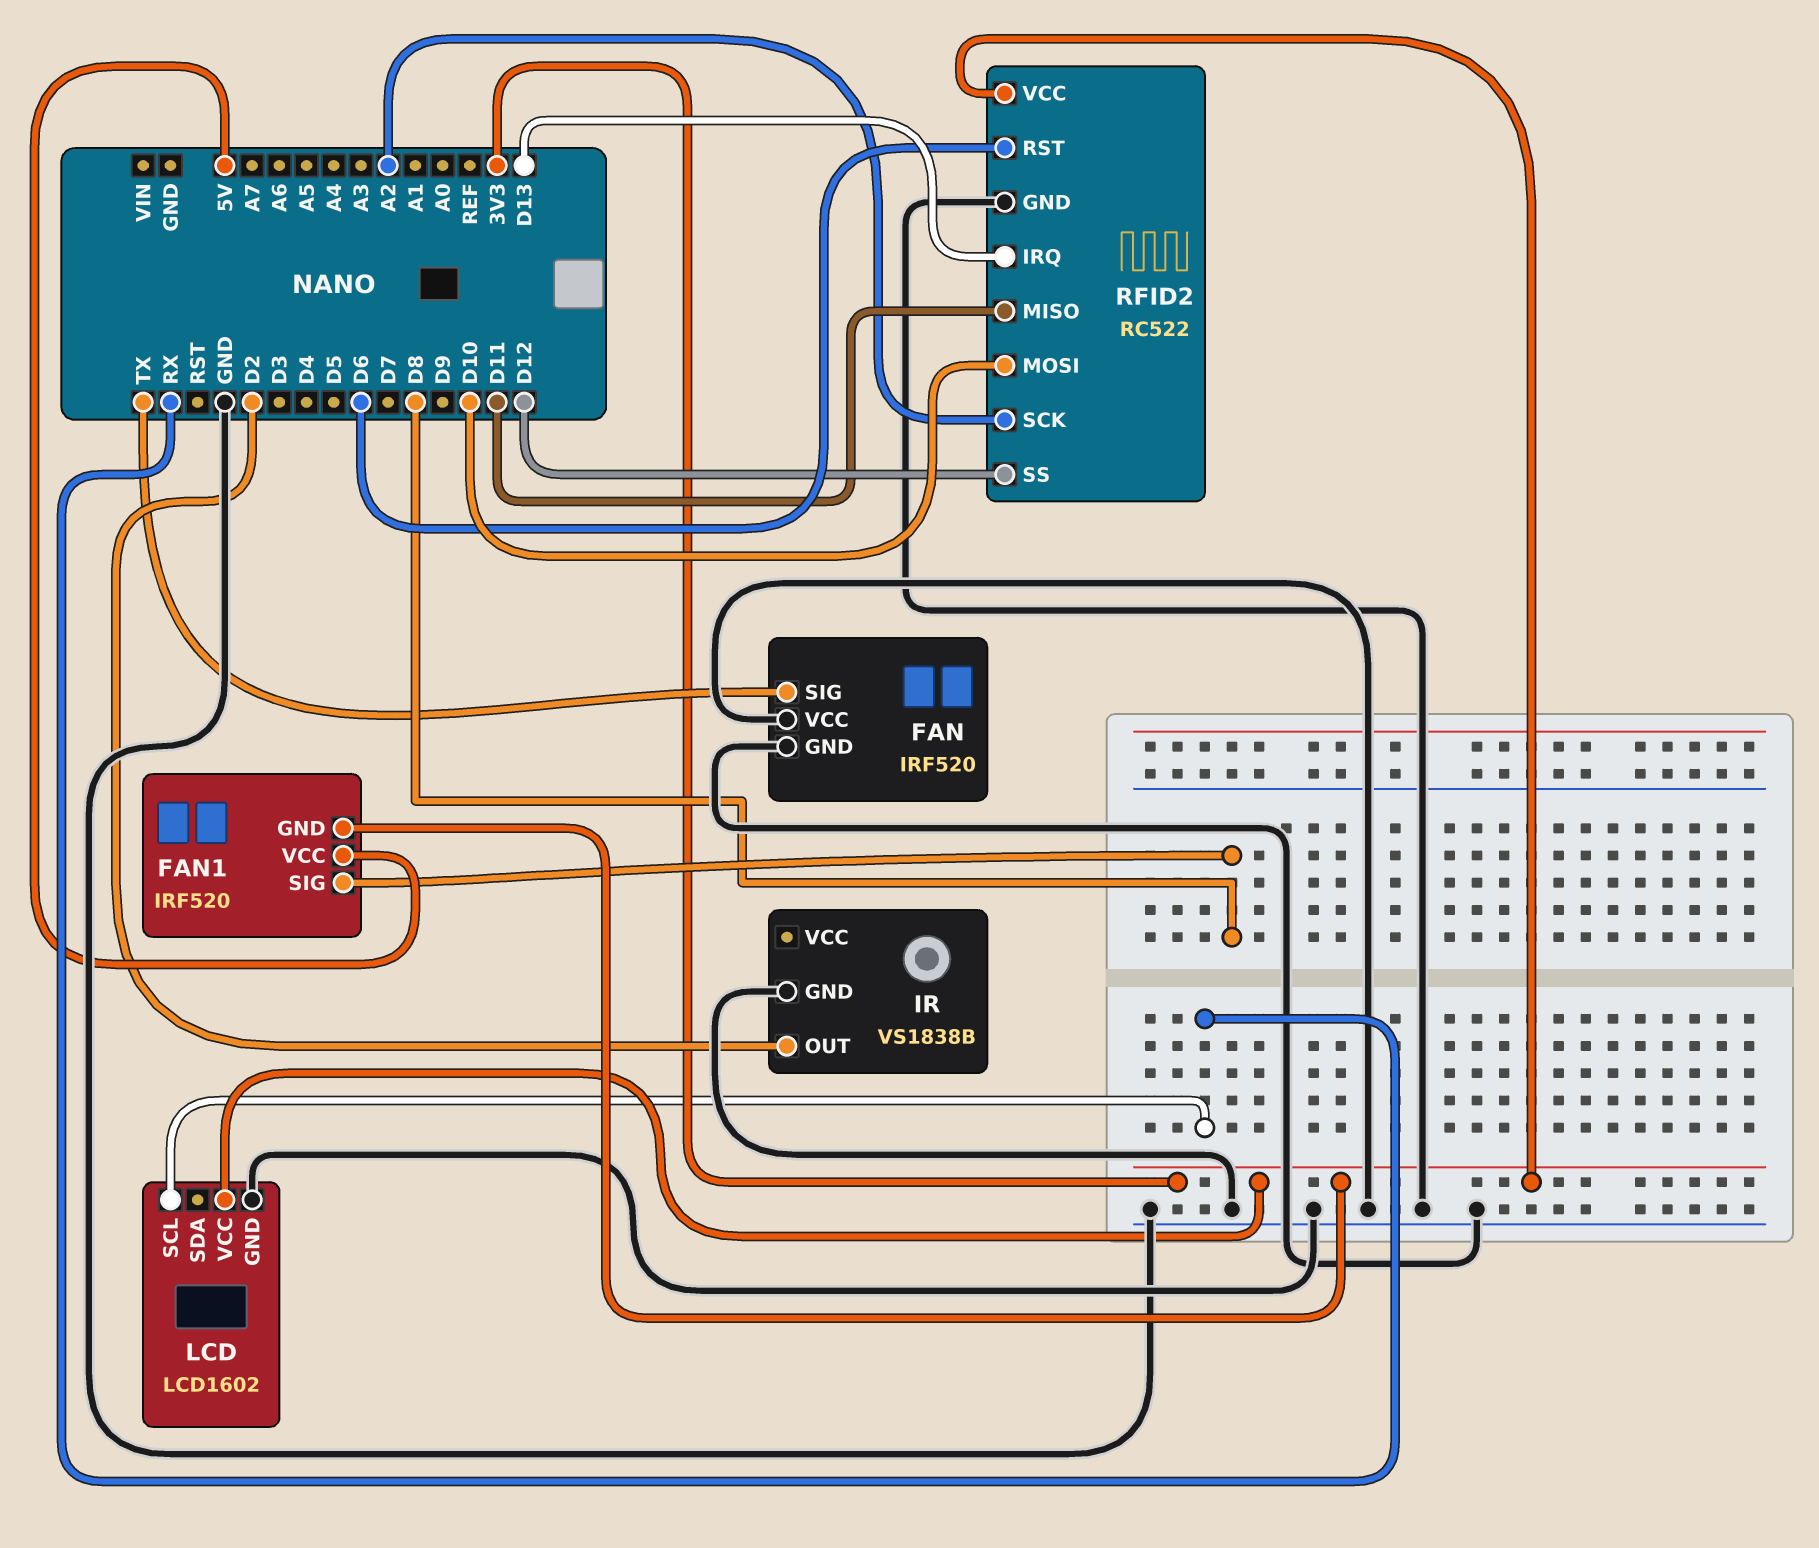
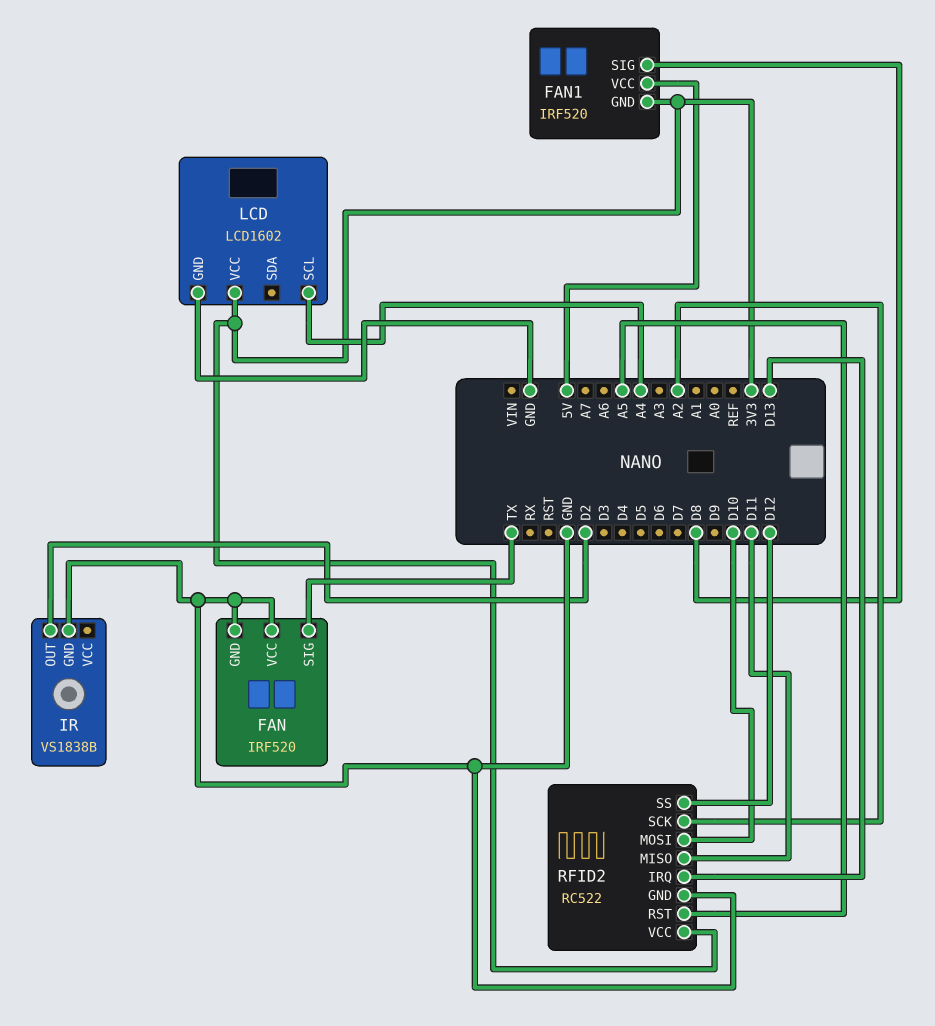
LCD pin SCL: RX -> A4
RFID2 pin RST: D6 -> A5

